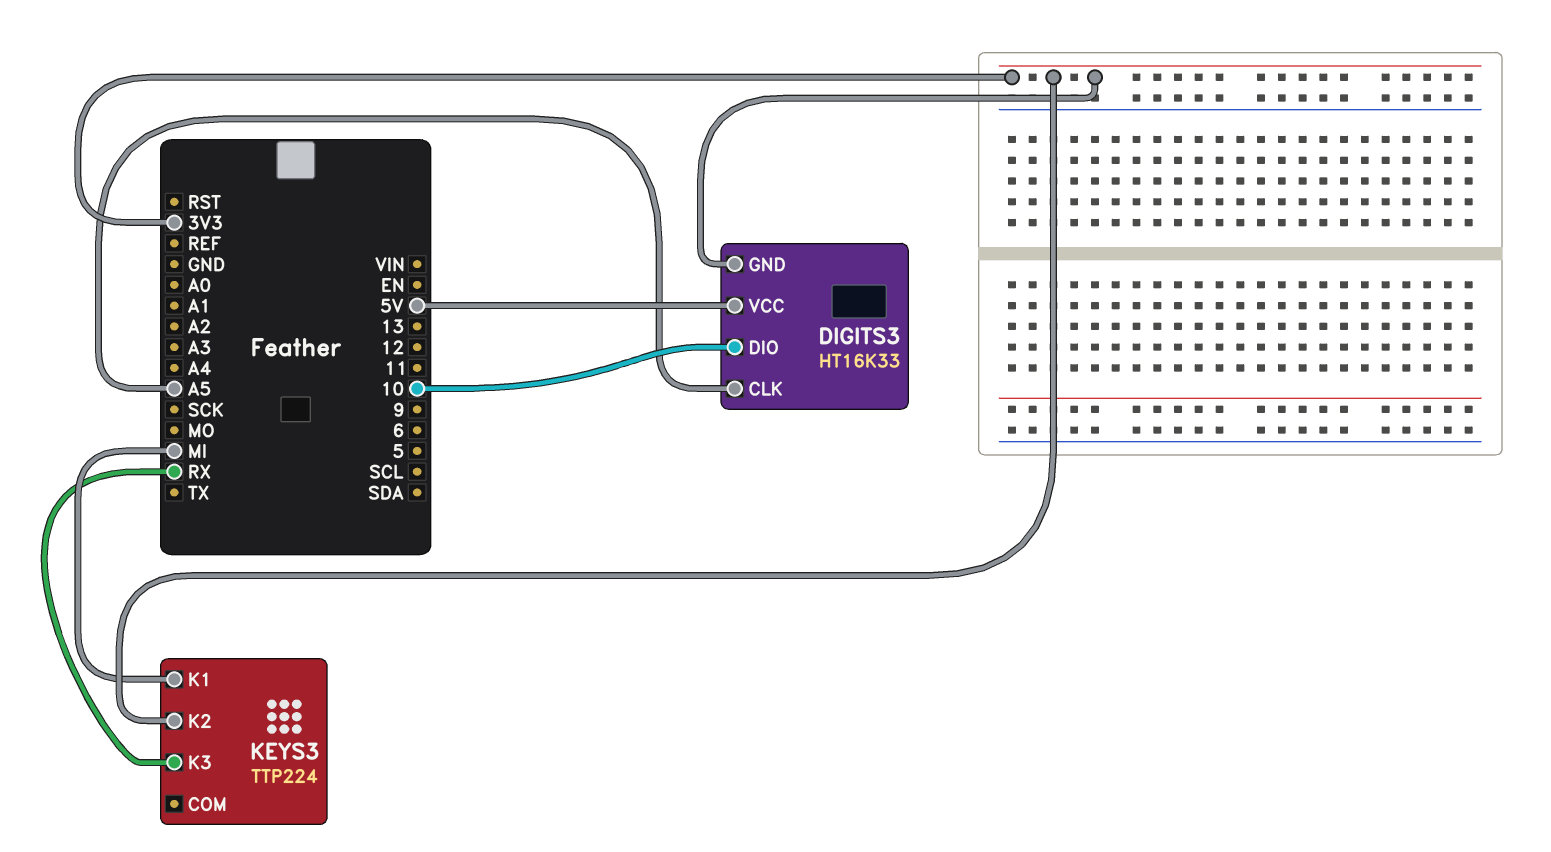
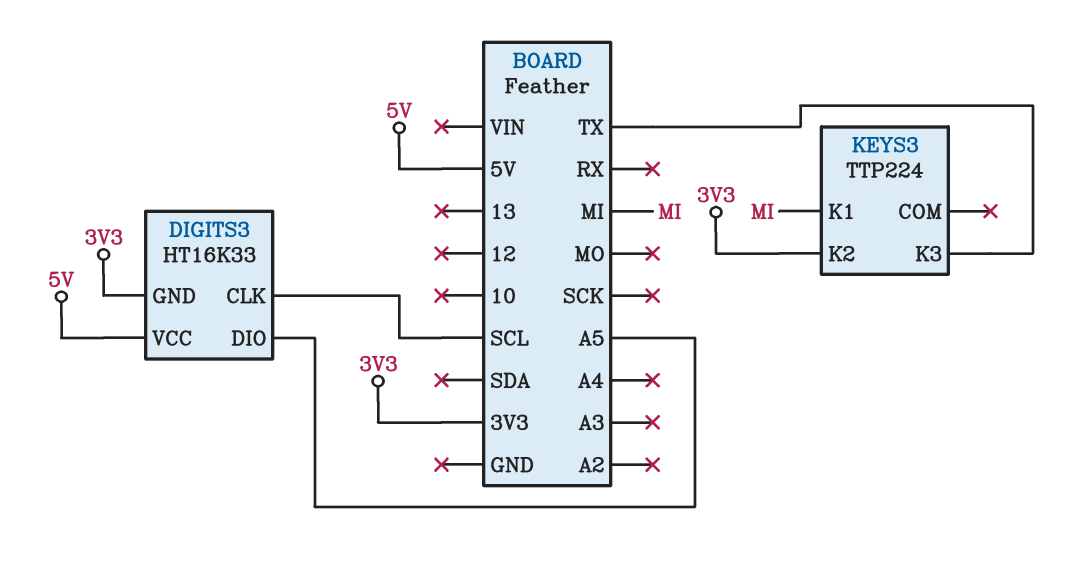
DIGITS3 pin CLK: A5 -> SCL
DIGITS3 pin DIO: 10 -> A5
KEYS3 pin K3: RX -> TX

